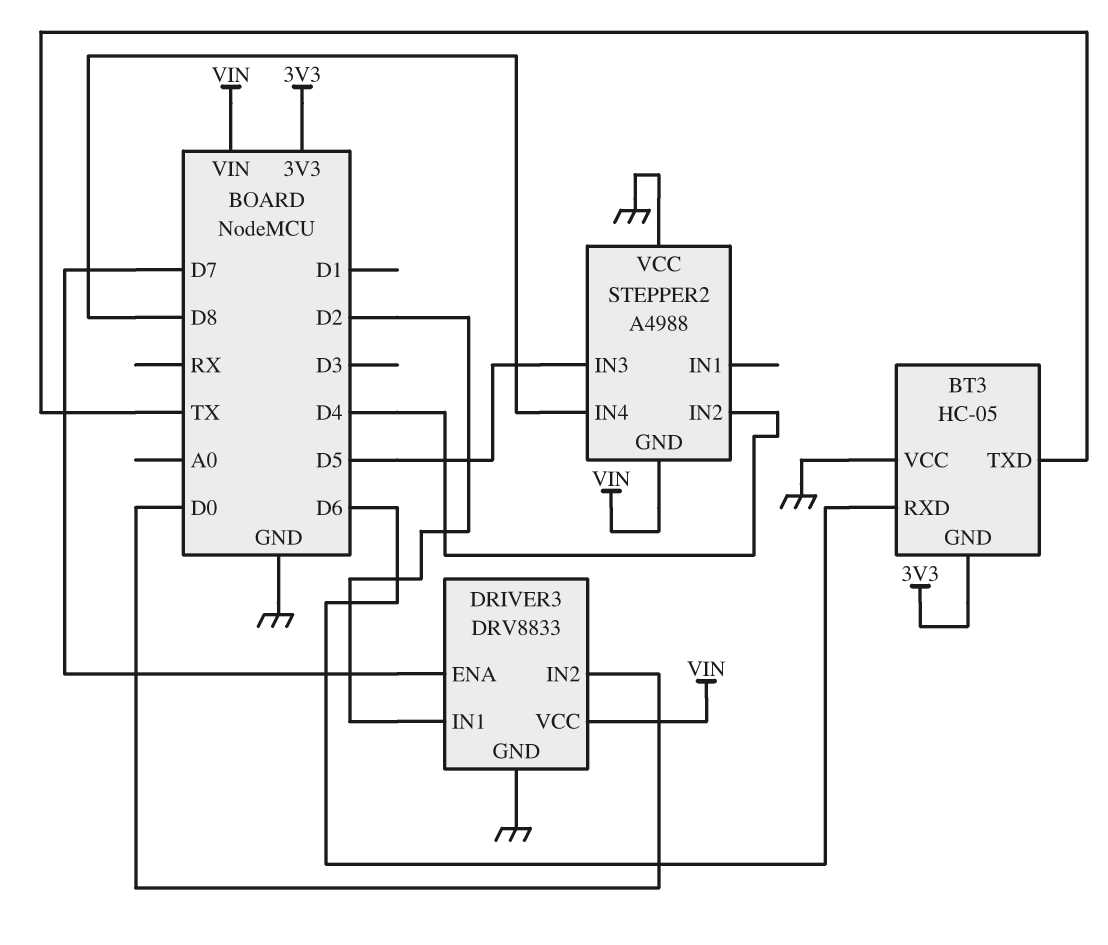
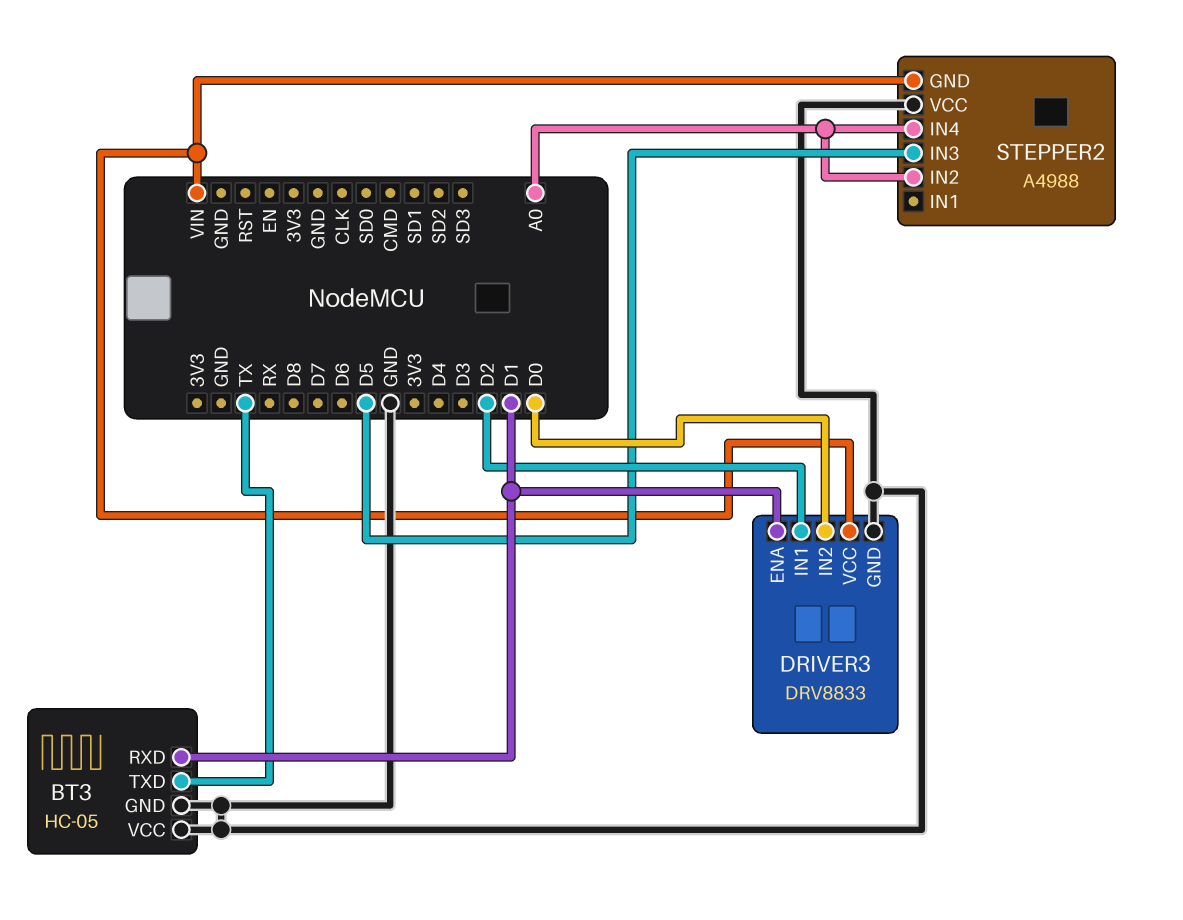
BT3 pin GND: 3V3 -> GND
BT3 pin RXD: D6 -> D1
DRIVER3 pin ENA: D7 -> D1
STEPPER2 pin IN2: D4 -> A0
STEPPER2 pin IN4: D8 -> A0

